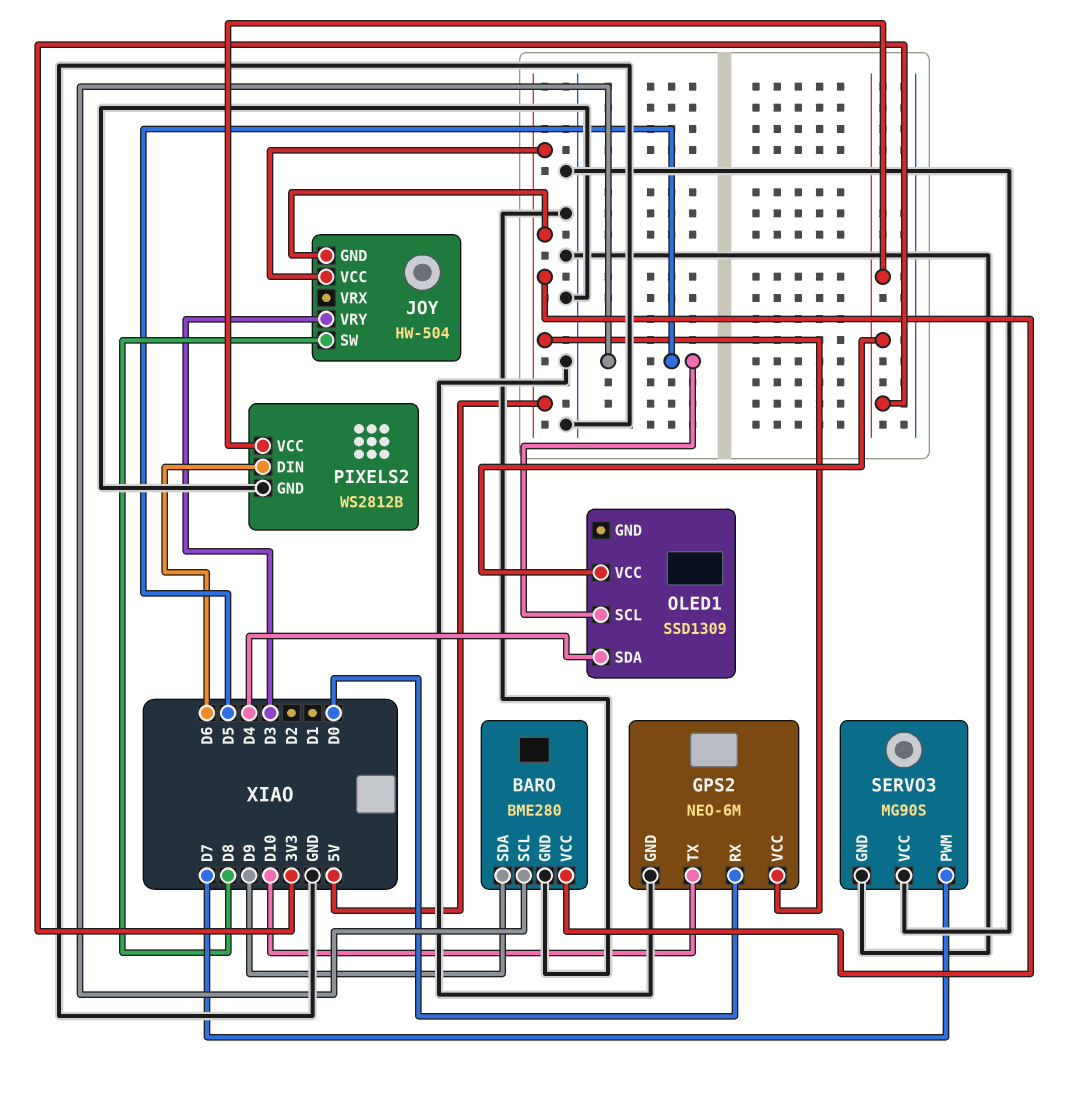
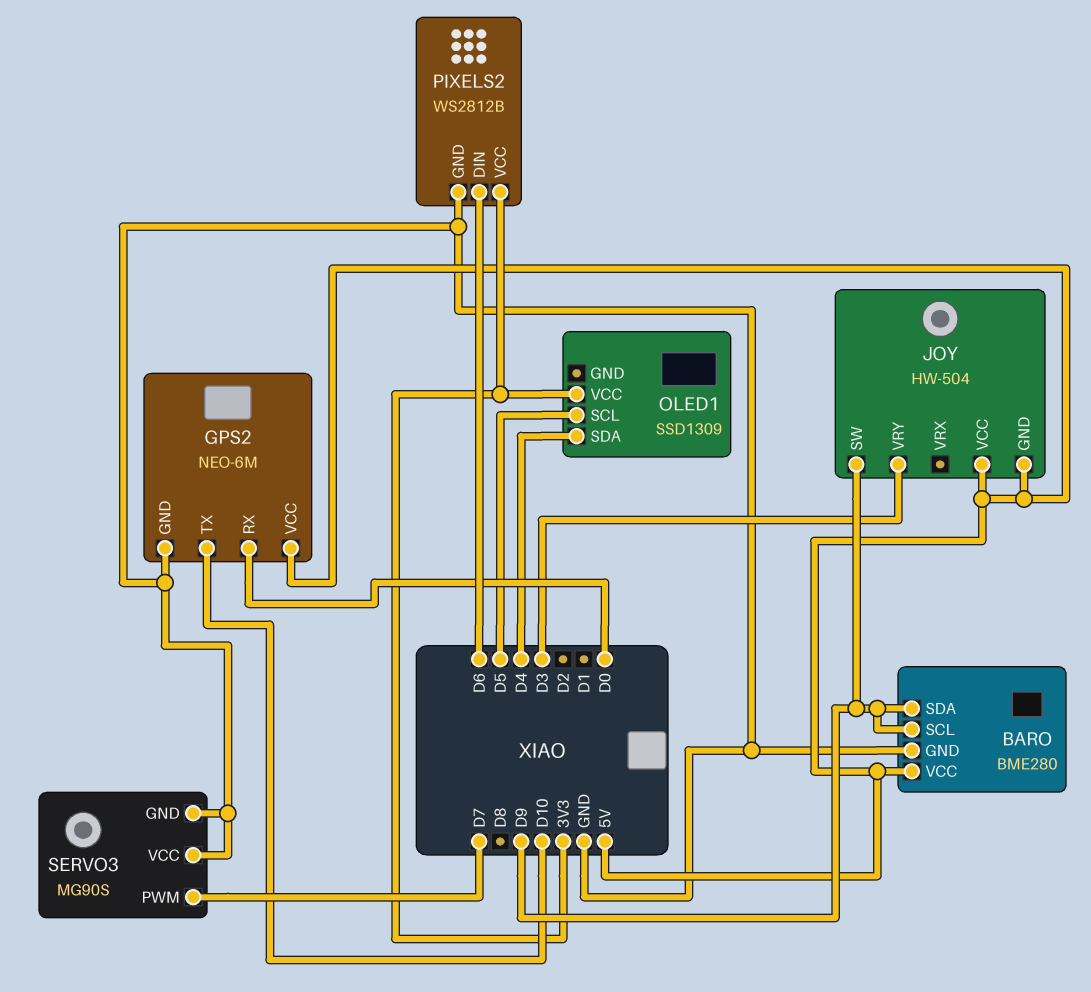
BARO pin SCL: D5 -> D9
JOY pin SW: D8 -> D9

